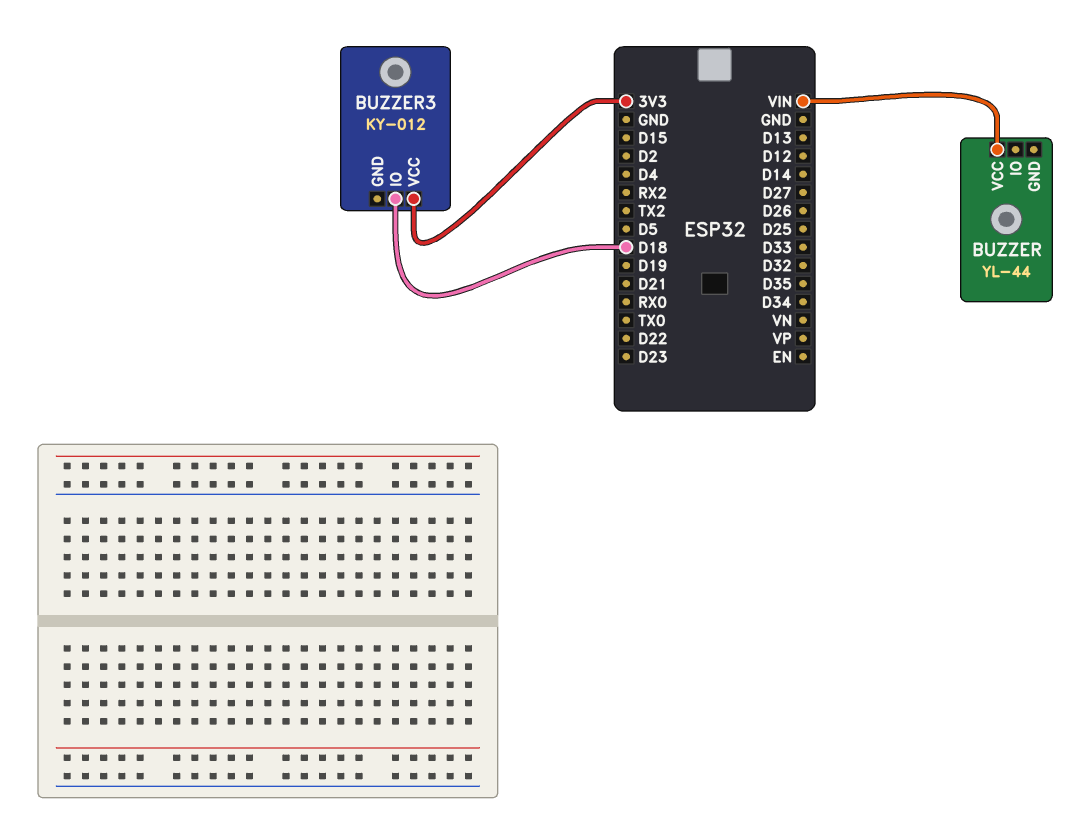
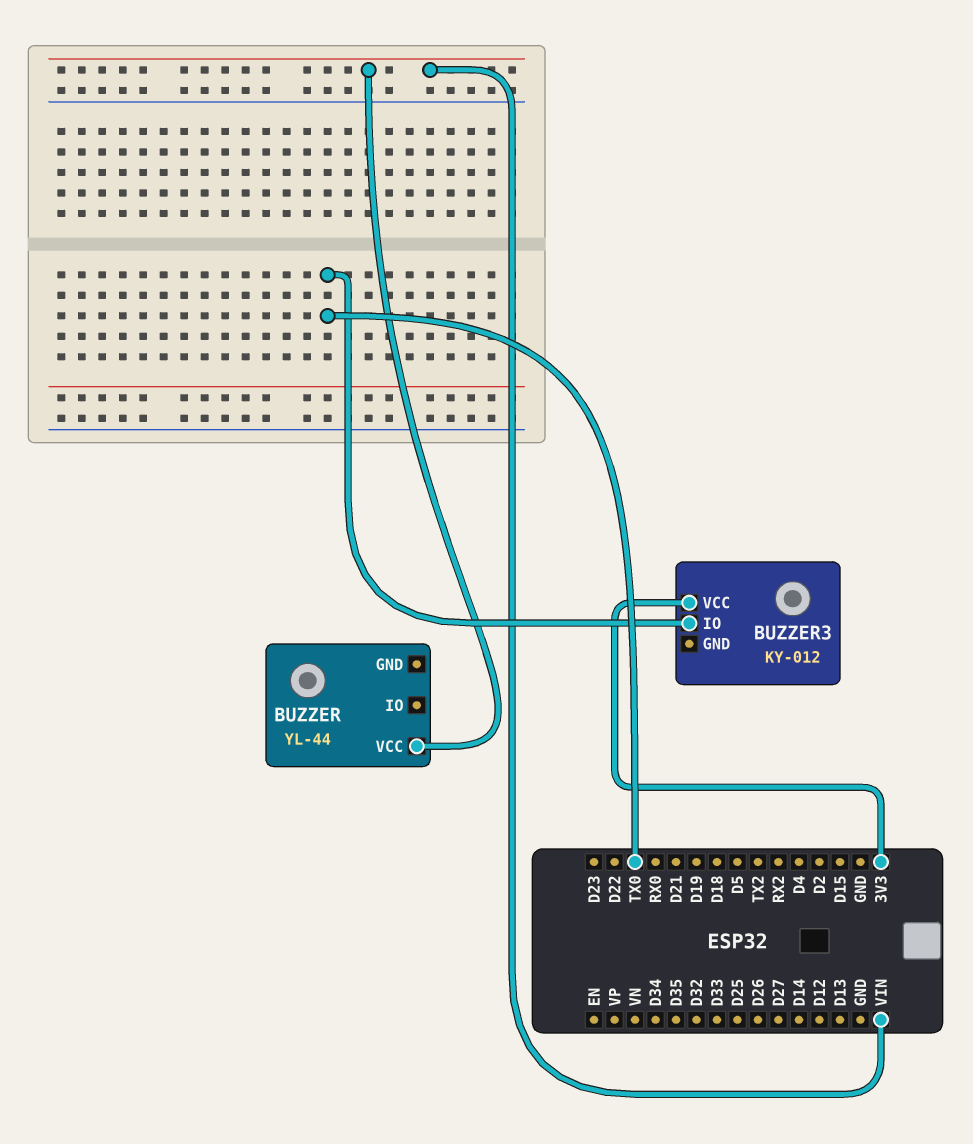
BUZZER3 pin IO: D18 -> TX0

